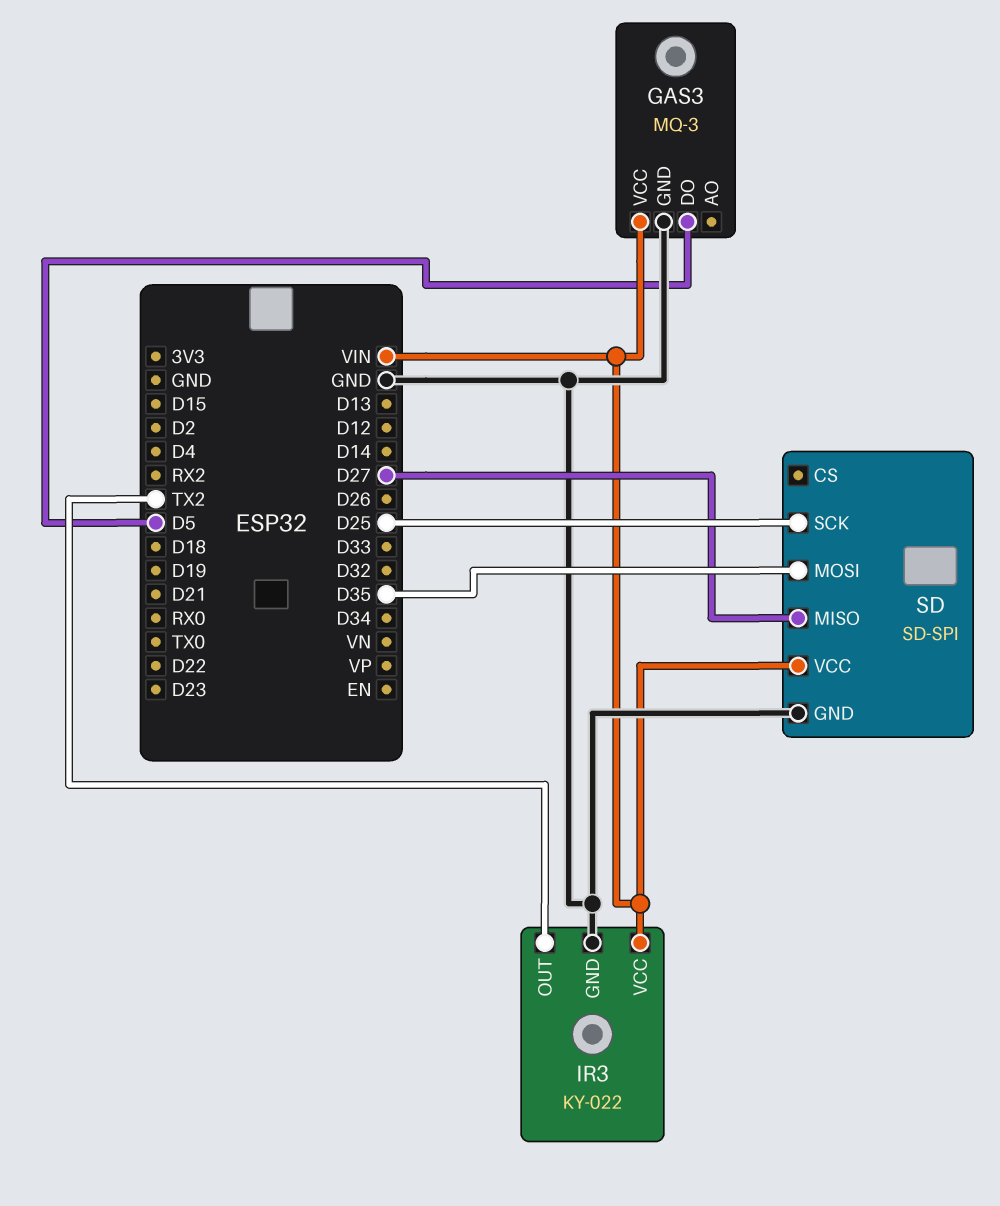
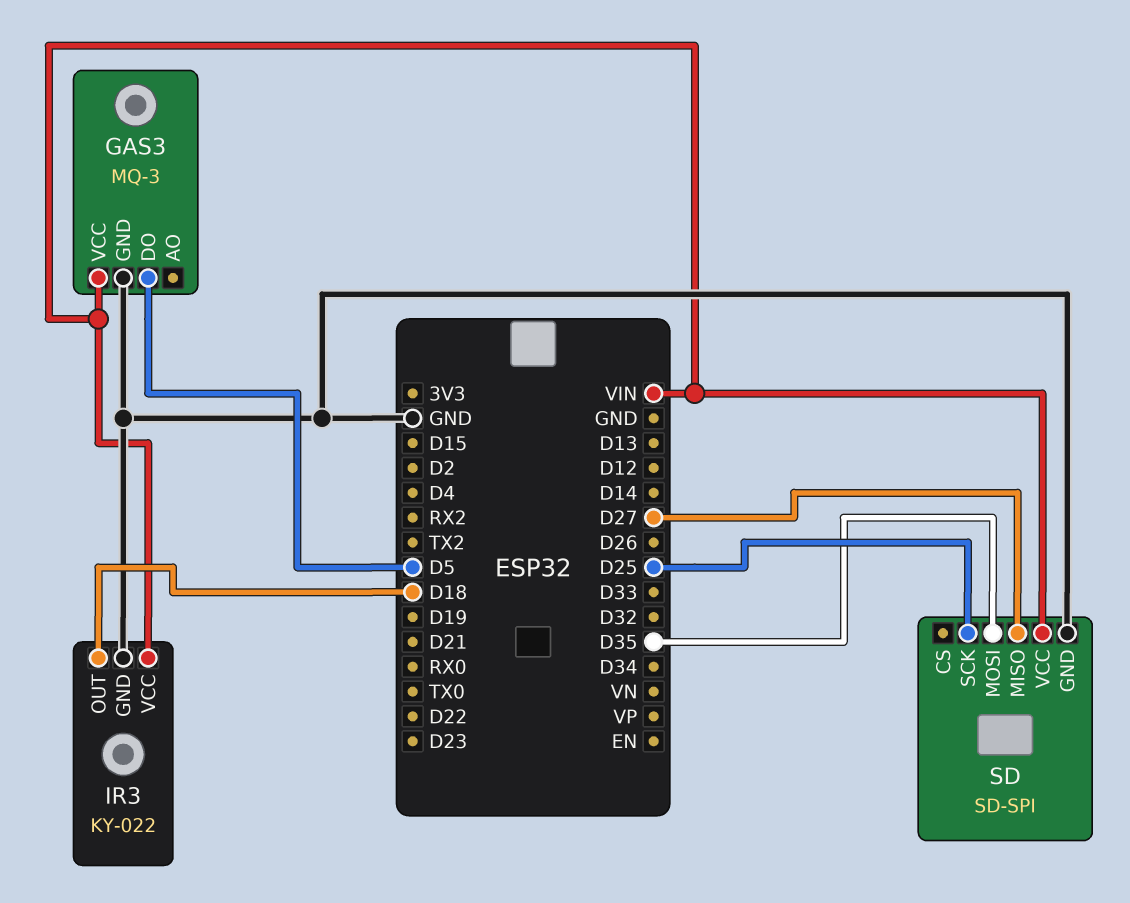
IR3 pin OUT: TX2 -> D18

